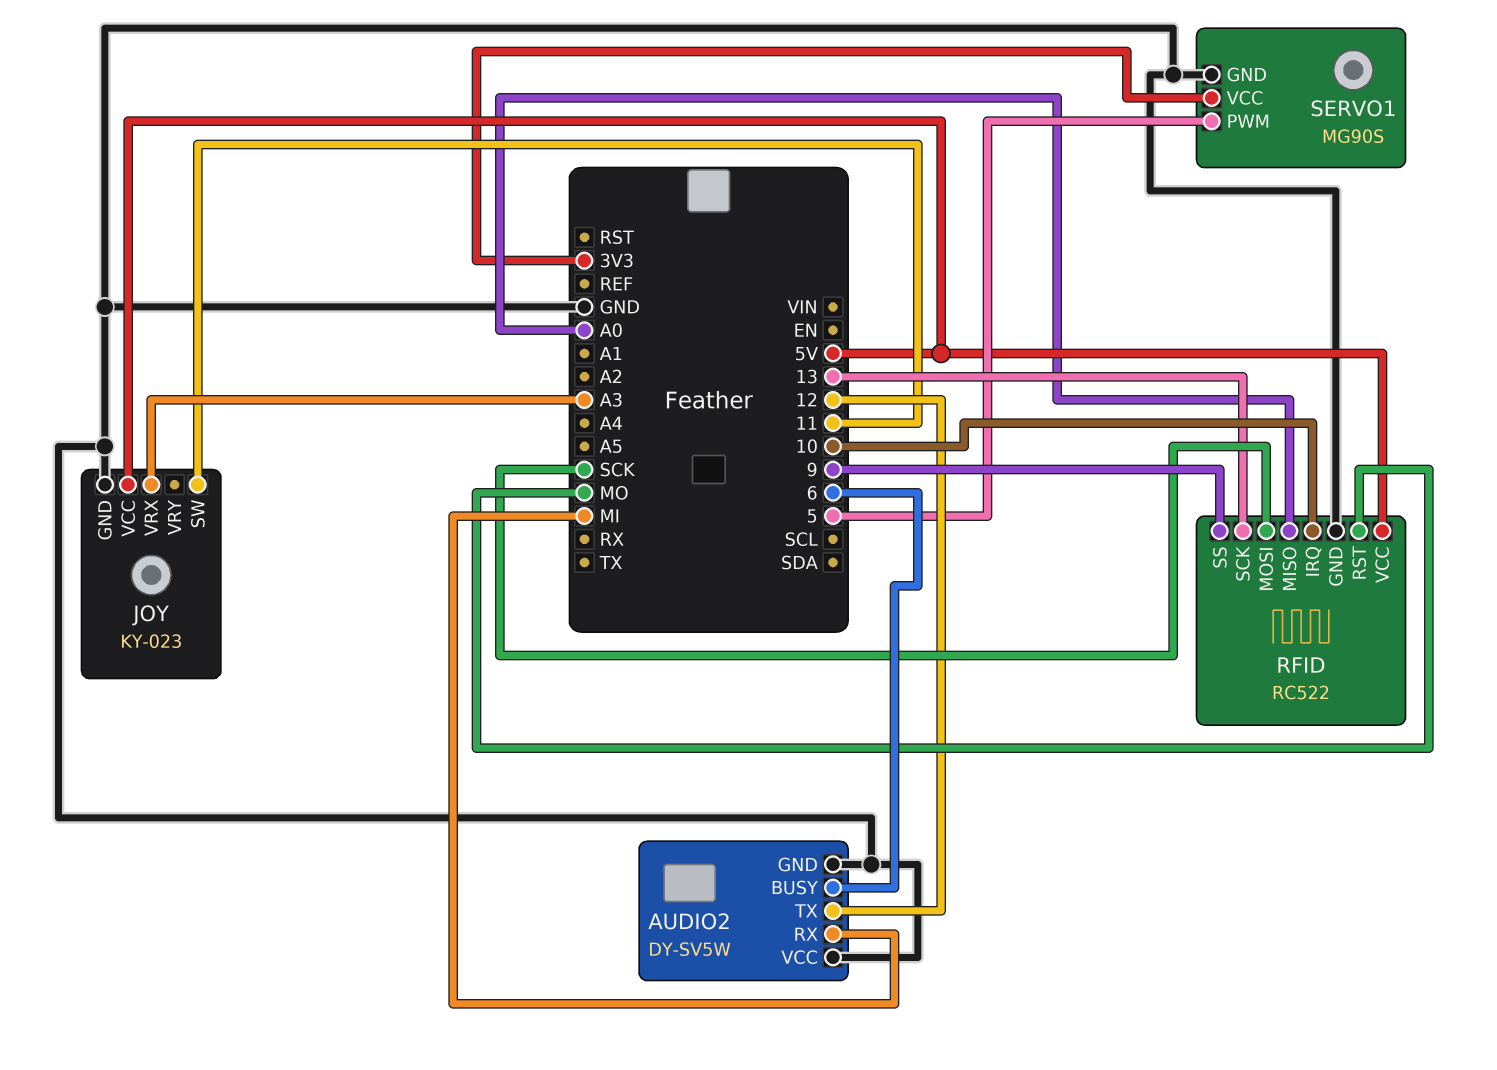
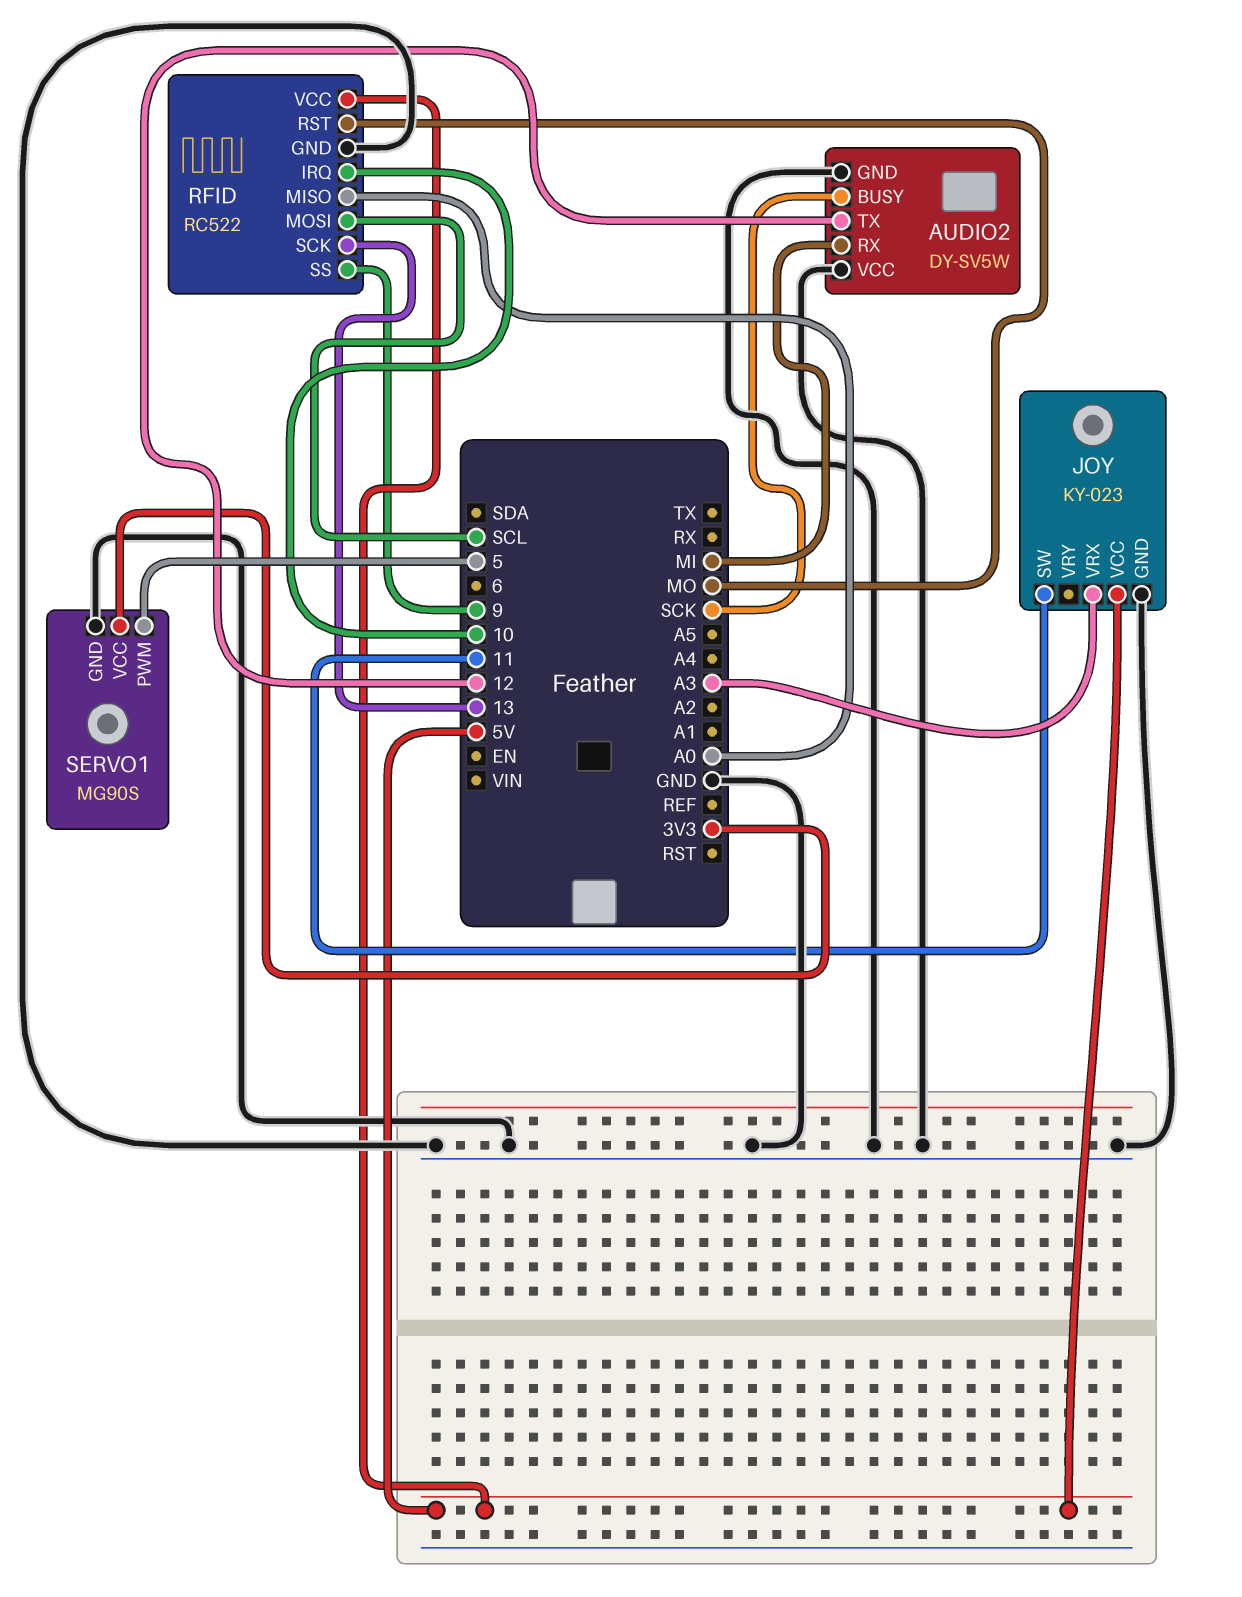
AUDIO2 pin BUSY: 6 -> SCK
RFID pin MOSI: SCK -> SCL

